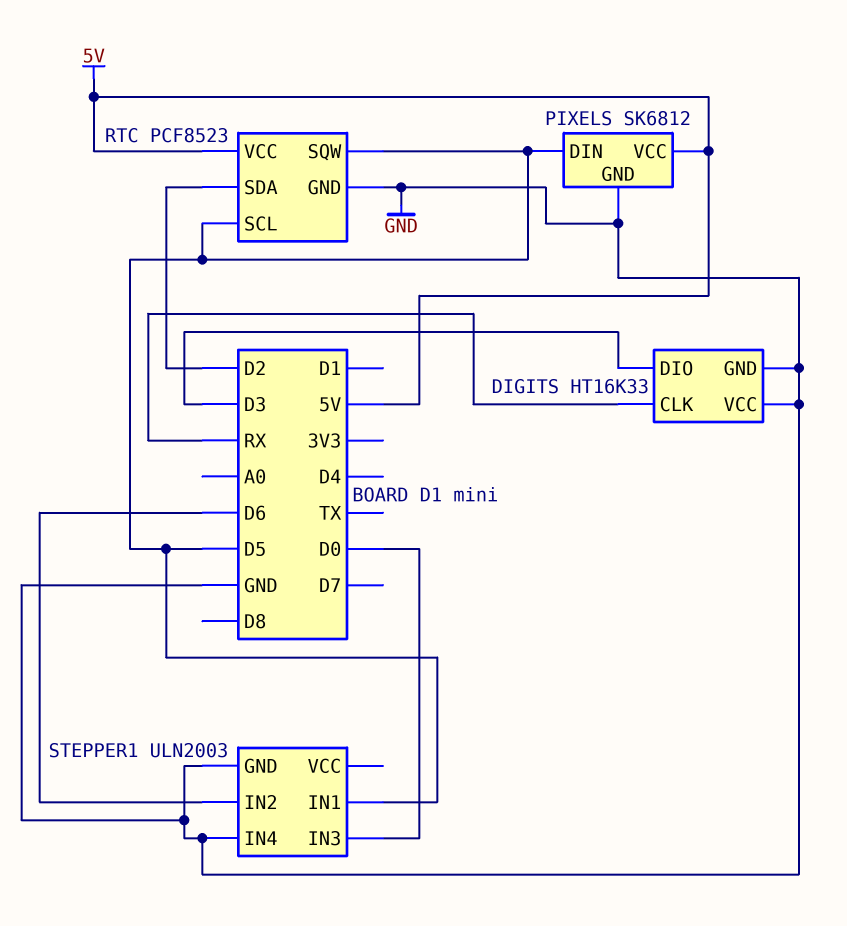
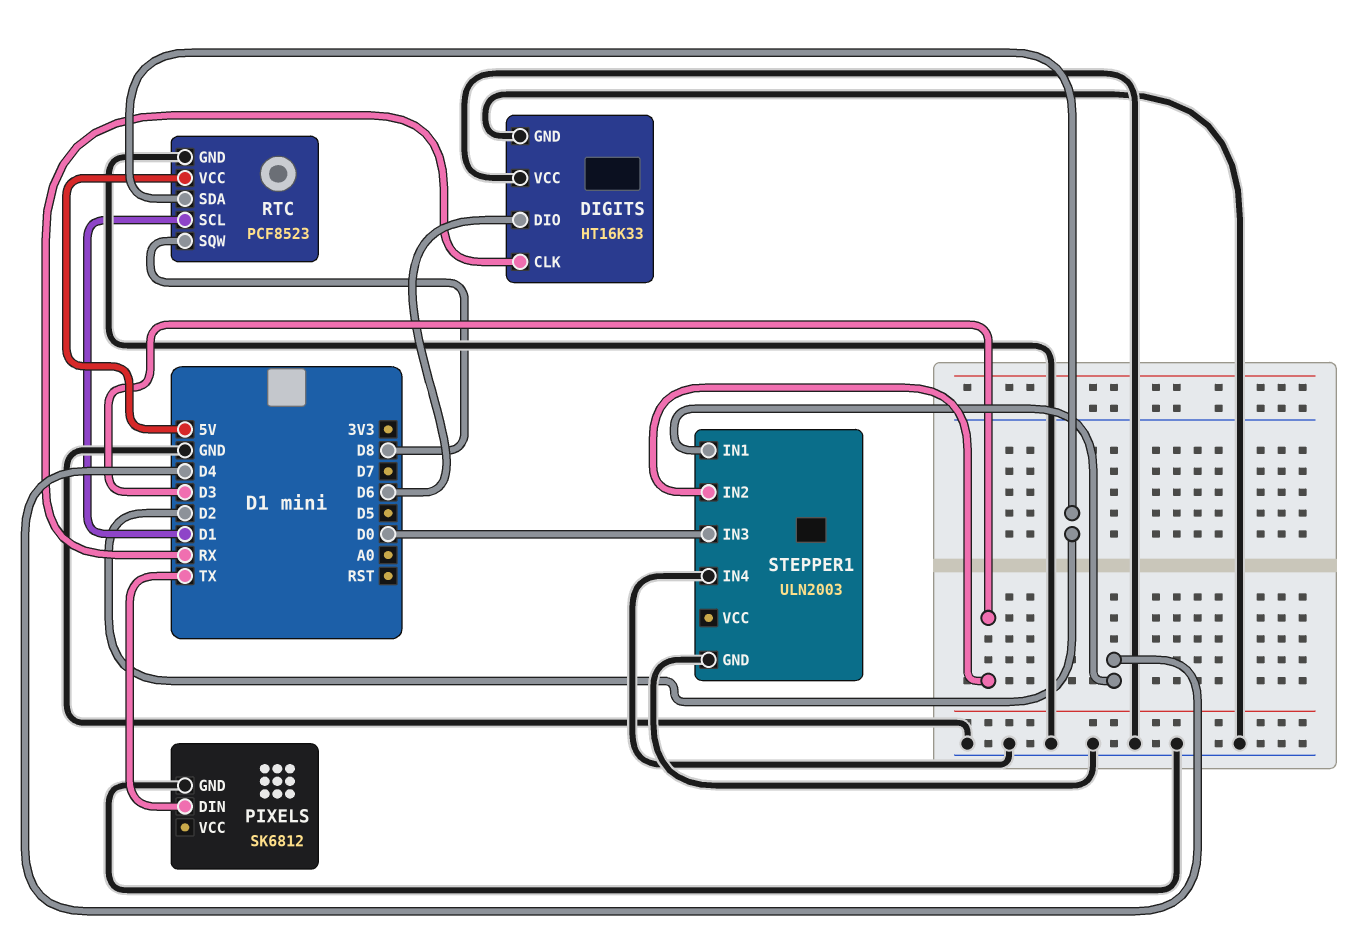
DIGITS pin DIO: D3 -> D6
PIXELS pin DIN: D5 -> TX
PIXELS pin VCC: 5V -> none
RTC pin SCL: D5 -> D1
RTC pin SQW: D5 -> D8
STEPPER1 pin IN1: D5 -> D4
STEPPER1 pin IN2: D6 -> D3

